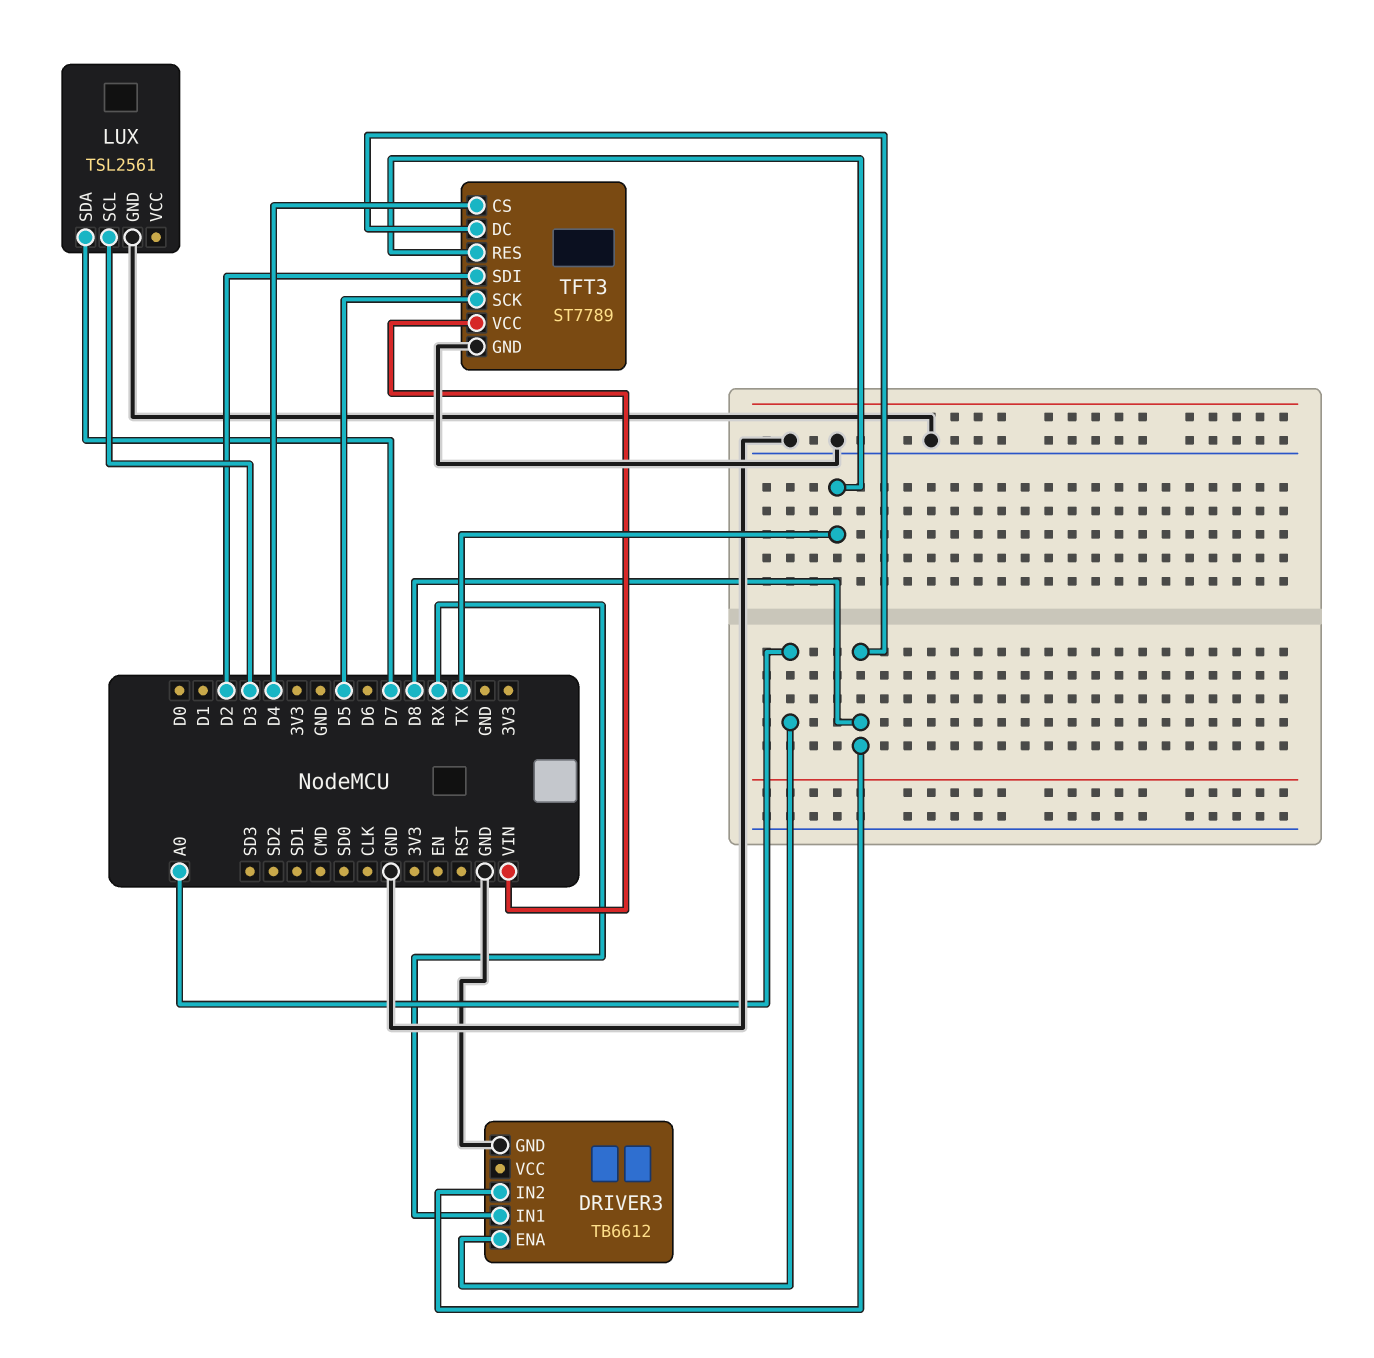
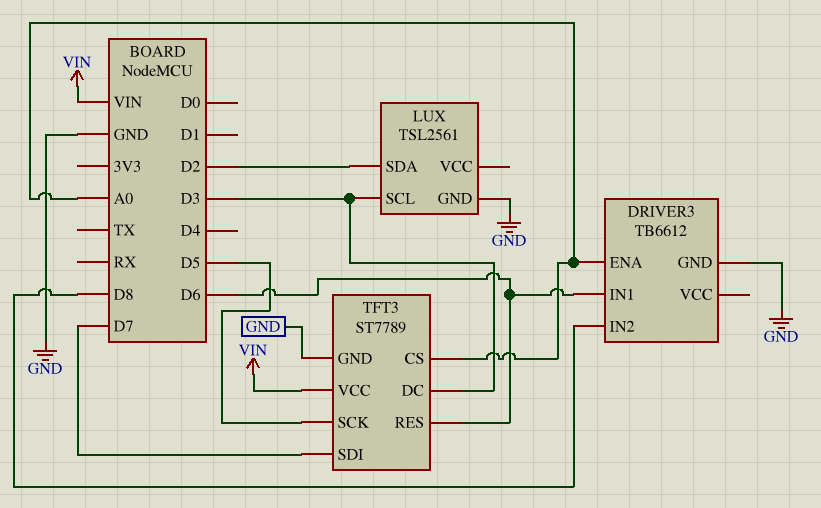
DRIVER3 pin IN1: RX -> D6
LUX pin SDA: D7 -> D2
TFT3 pin CS: D4 -> A0
TFT3 pin DC: D8 -> D3
TFT3 pin RES: TX -> D6
TFT3 pin SDI: D2 -> D7

